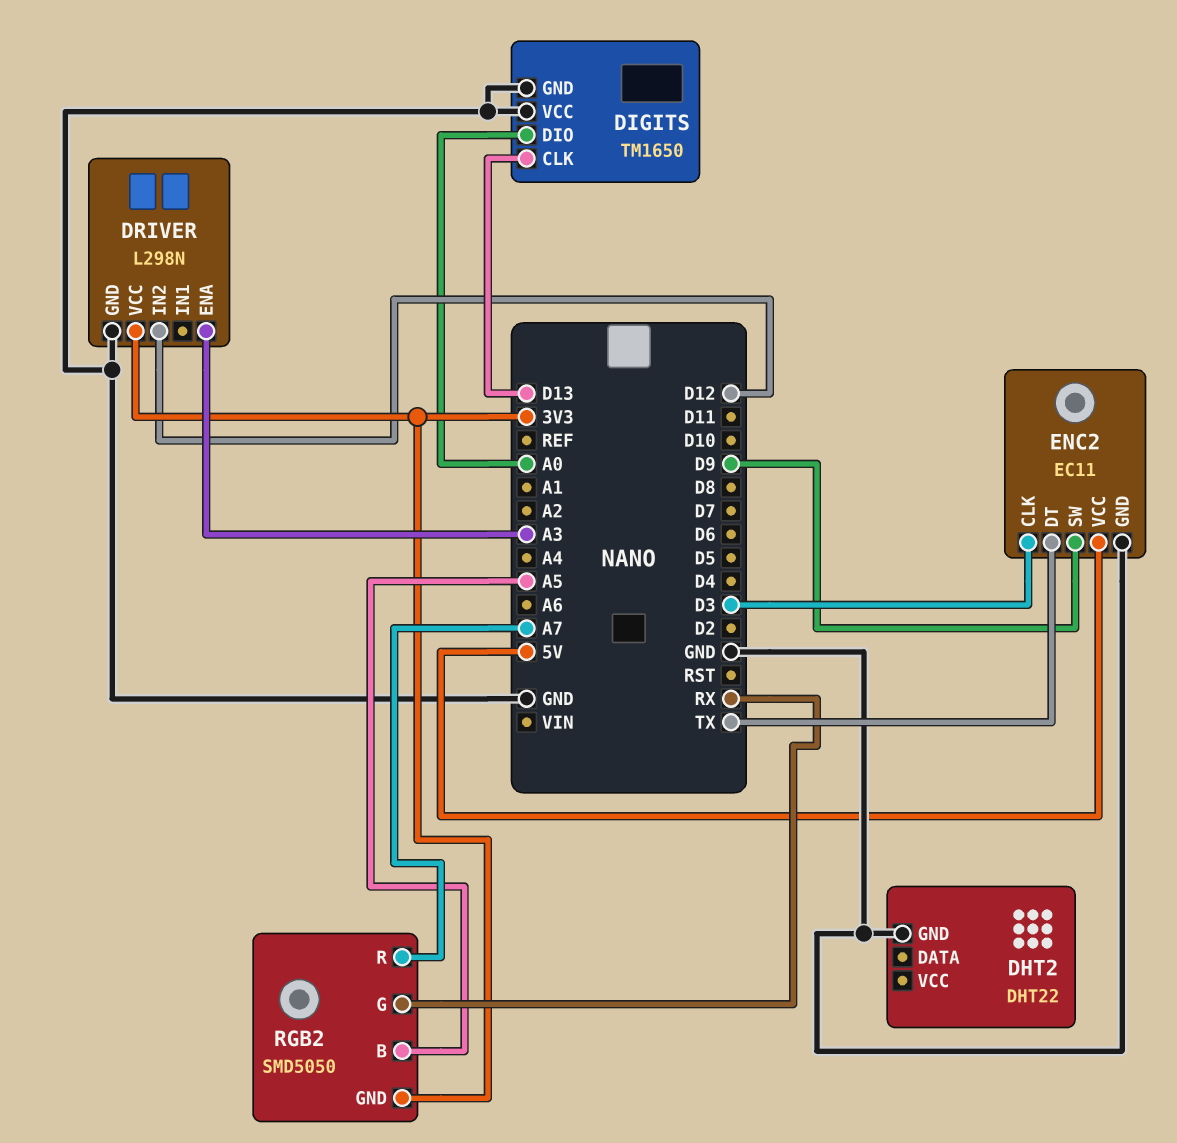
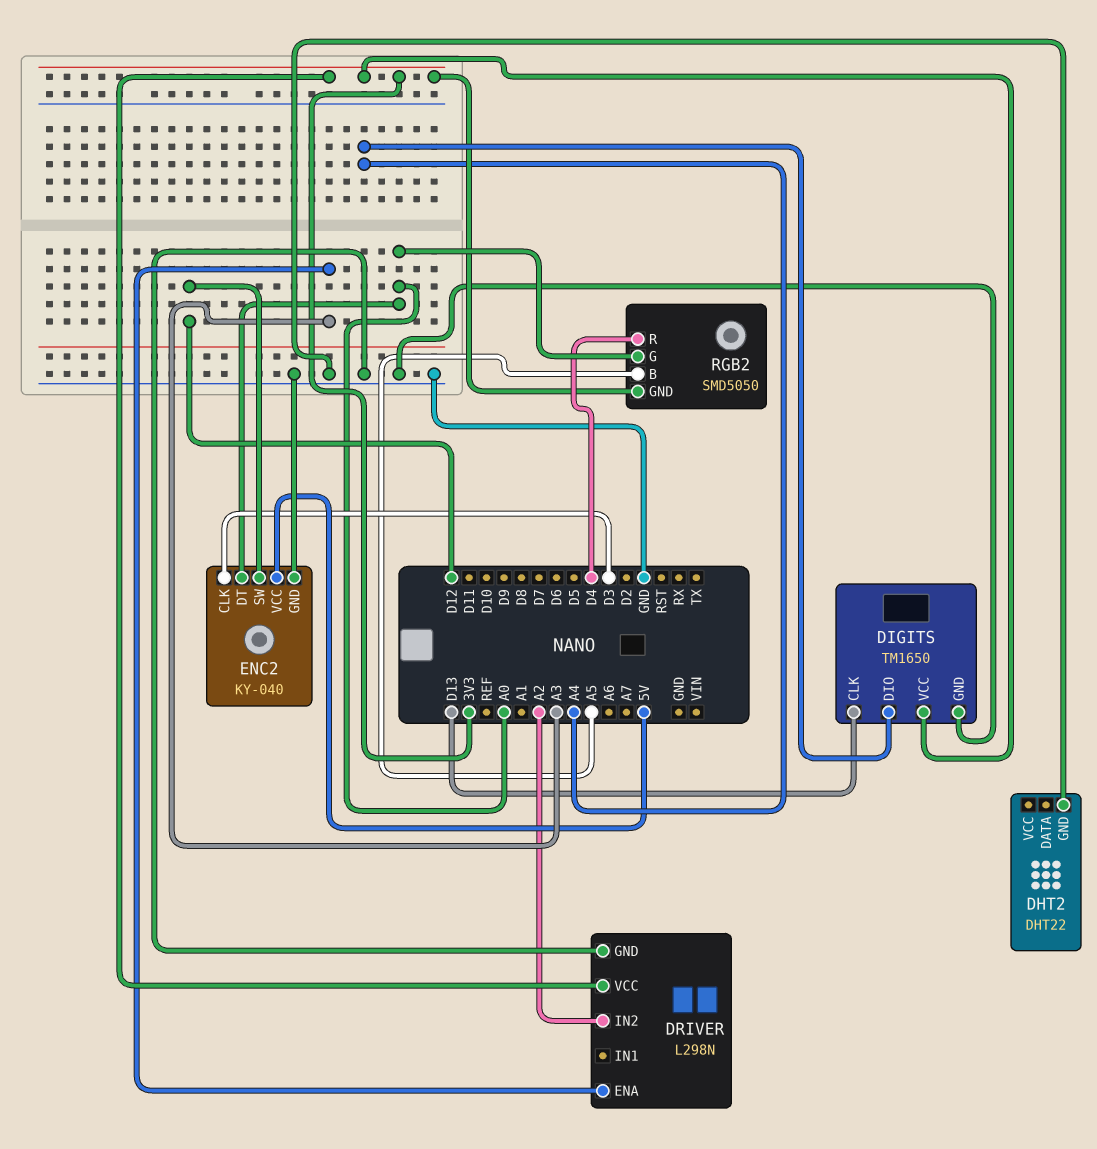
DIGITS pin DIO: A0 -> A4
DIGITS pin VCC: GND -> 3V3
DRIVER pin IN2: D12 -> A2
ENC2: EC11 -> KY-040
ENC2 pin DT: TX -> A0
ENC2 pin SW: D9 -> D12
RGB2 pin G: RX -> A0
RGB2 pin R: A7 -> D4

